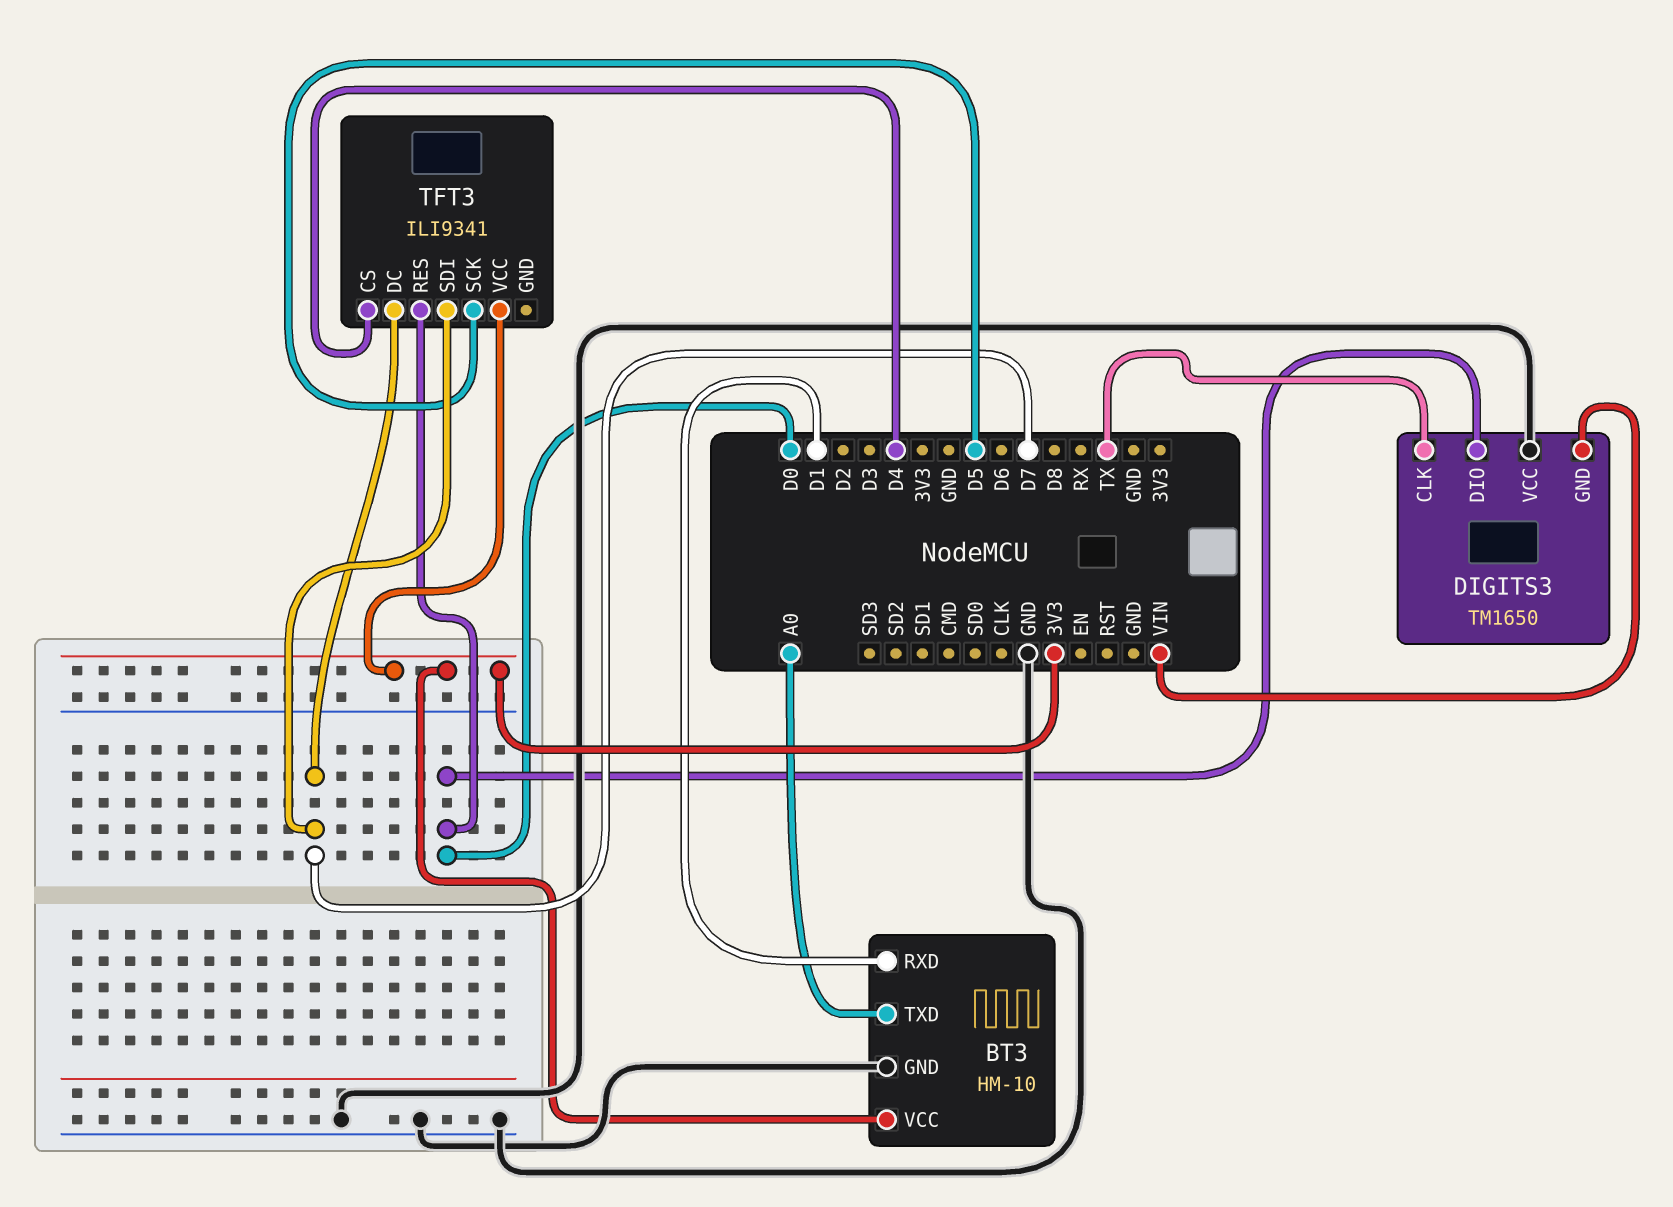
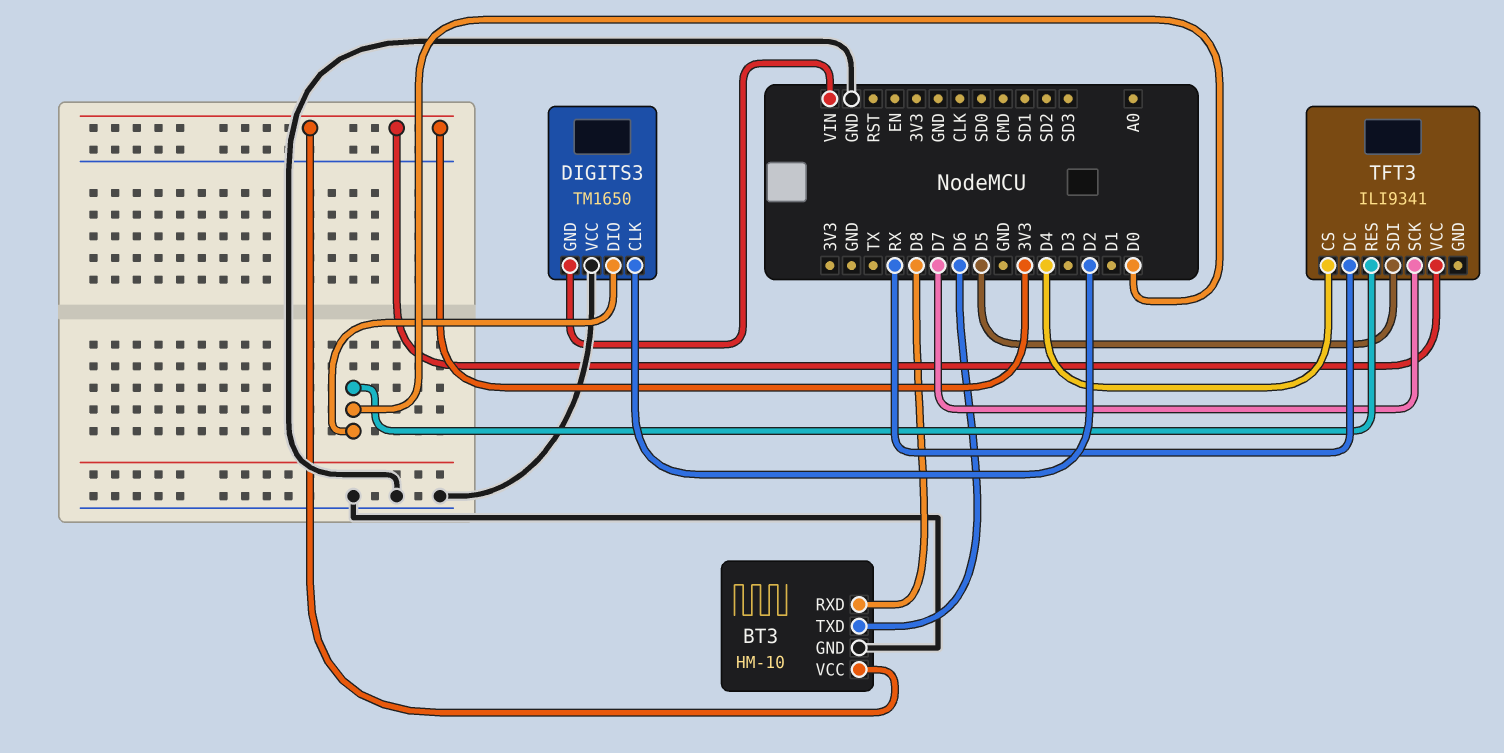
BT3 pin RXD: D1 -> D8
BT3 pin TXD: A0 -> D6
DIGITS3 pin CLK: TX -> D2
TFT3 pin DC: D7 -> RX
TFT3 pin SCK: D5 -> D7
TFT3 pin SDI: D7 -> D5

